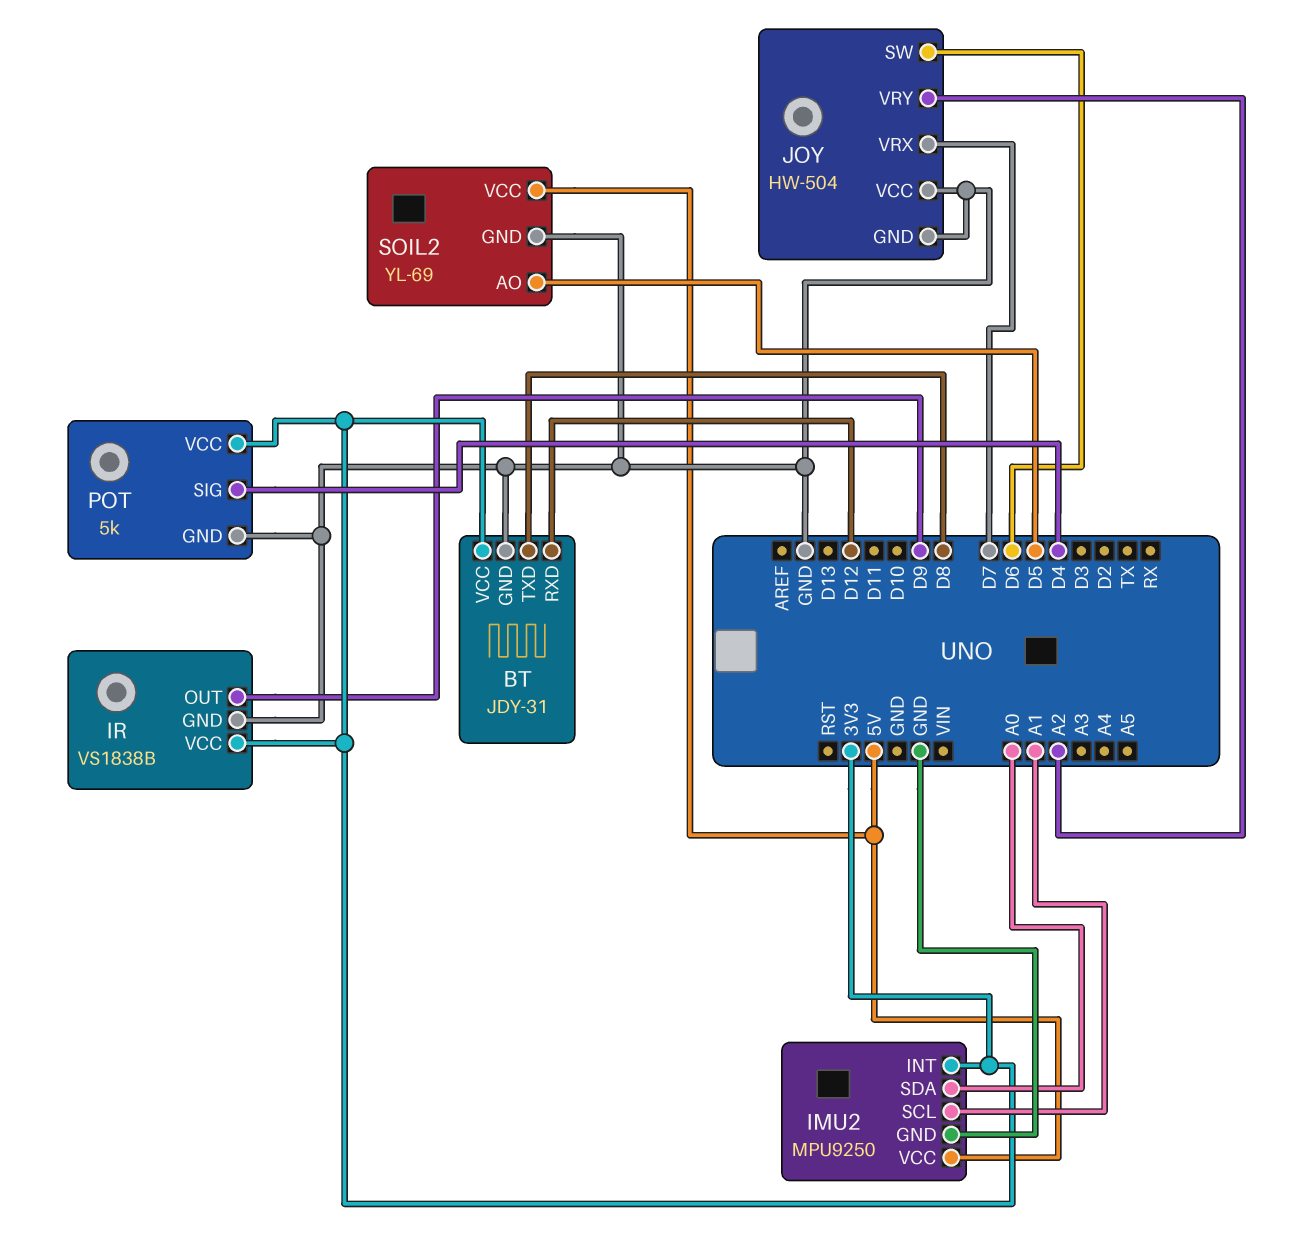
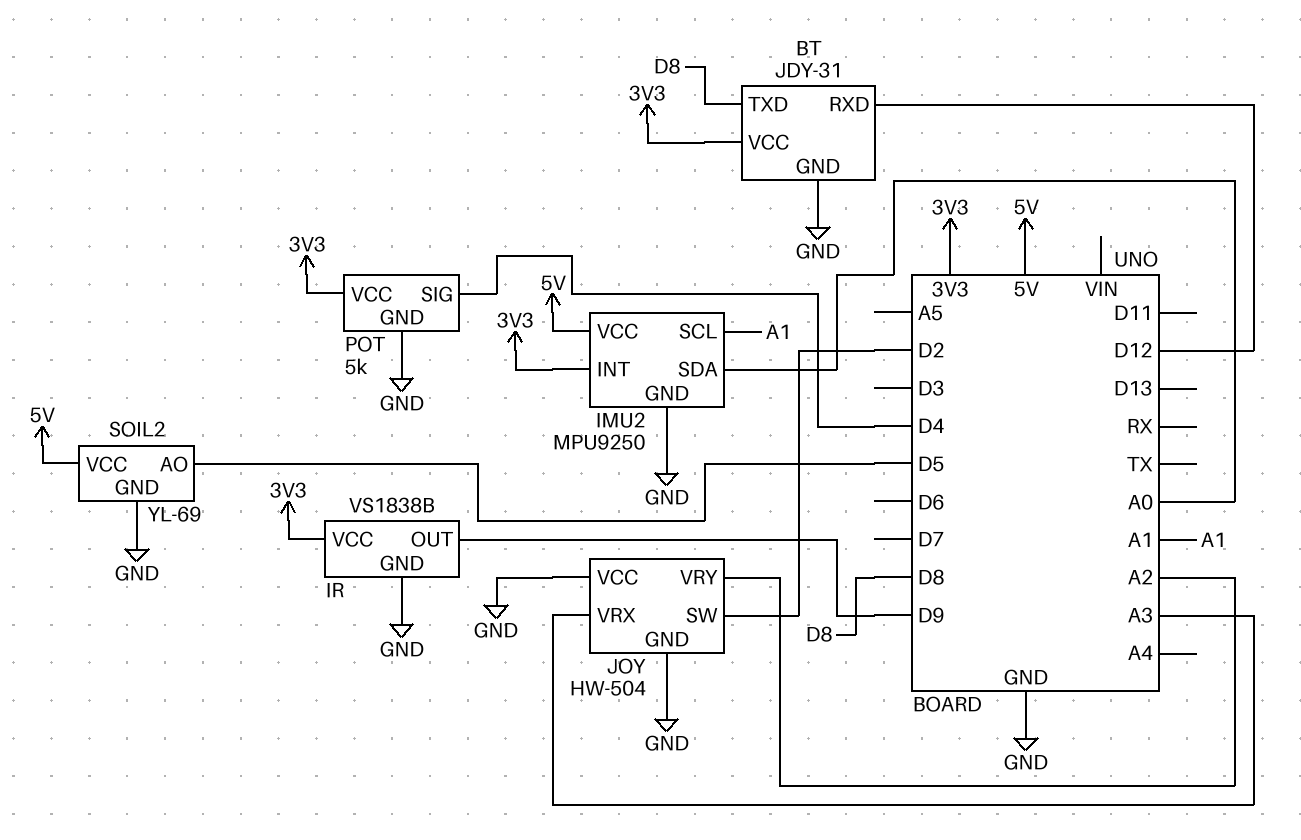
JOY pin SW: D6 -> D2
JOY pin VRX: D7 -> A3

